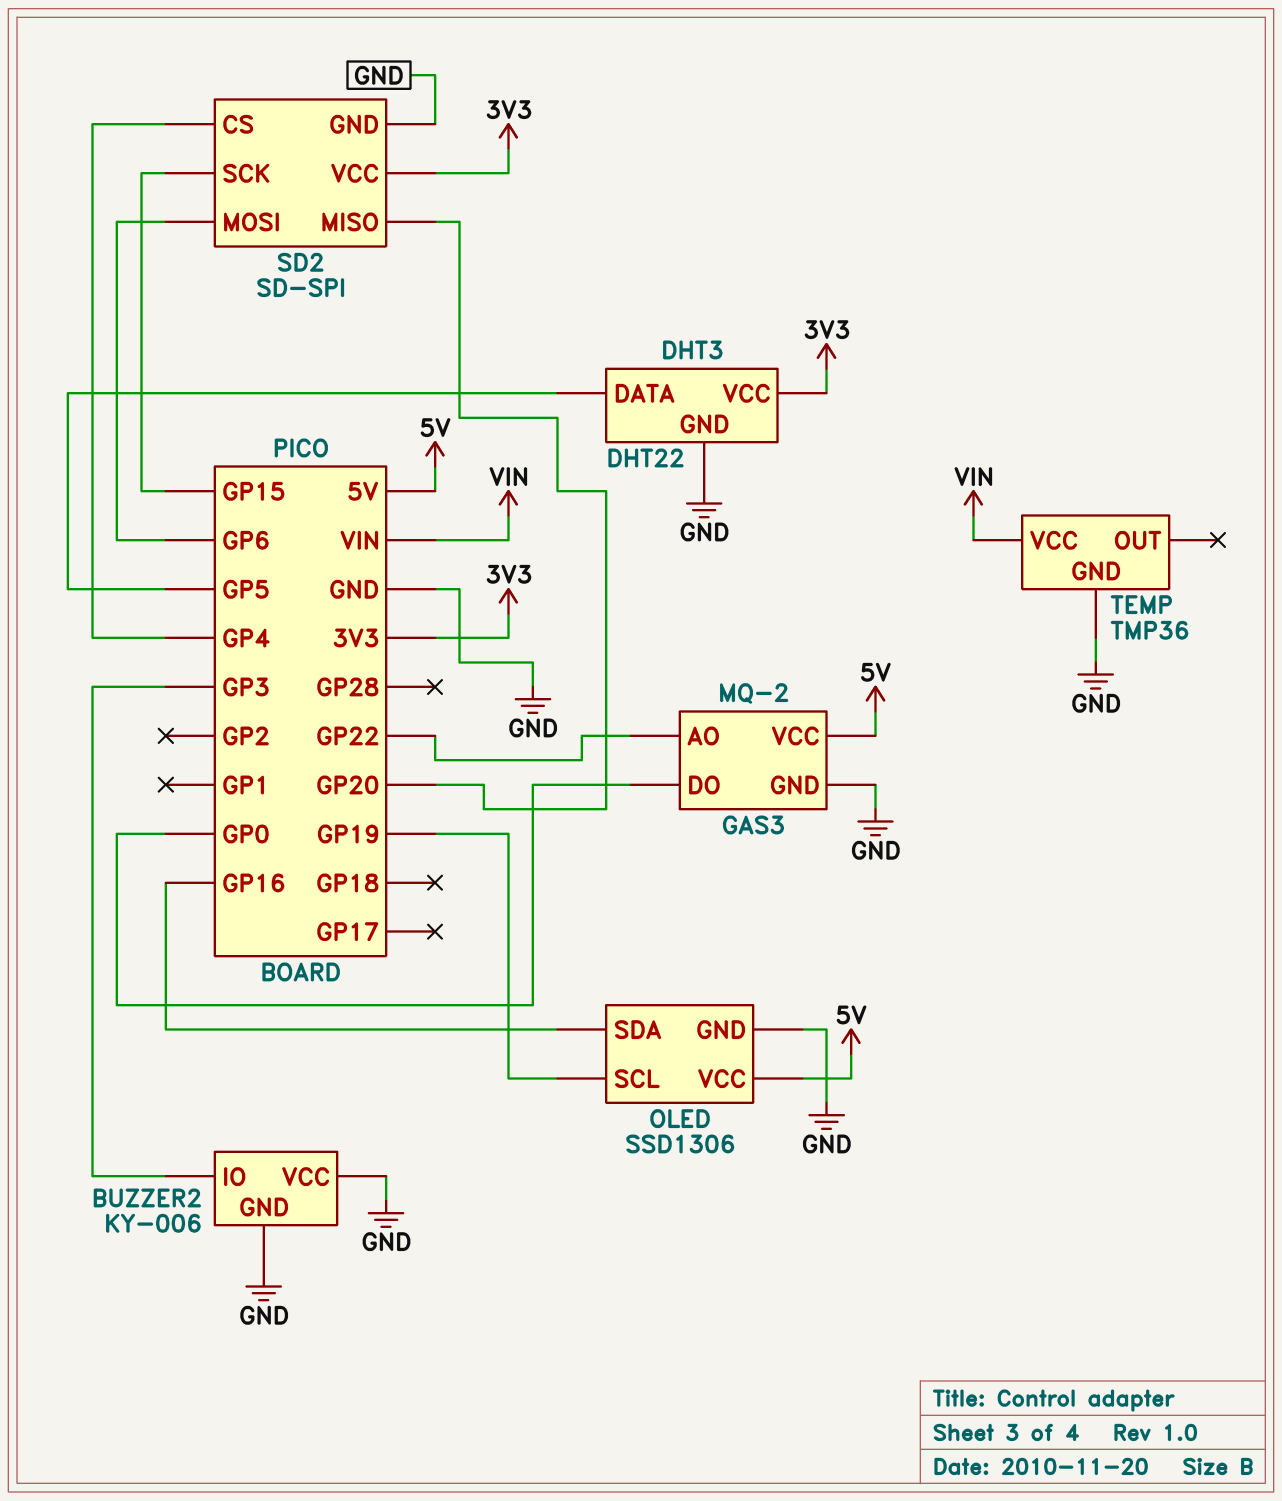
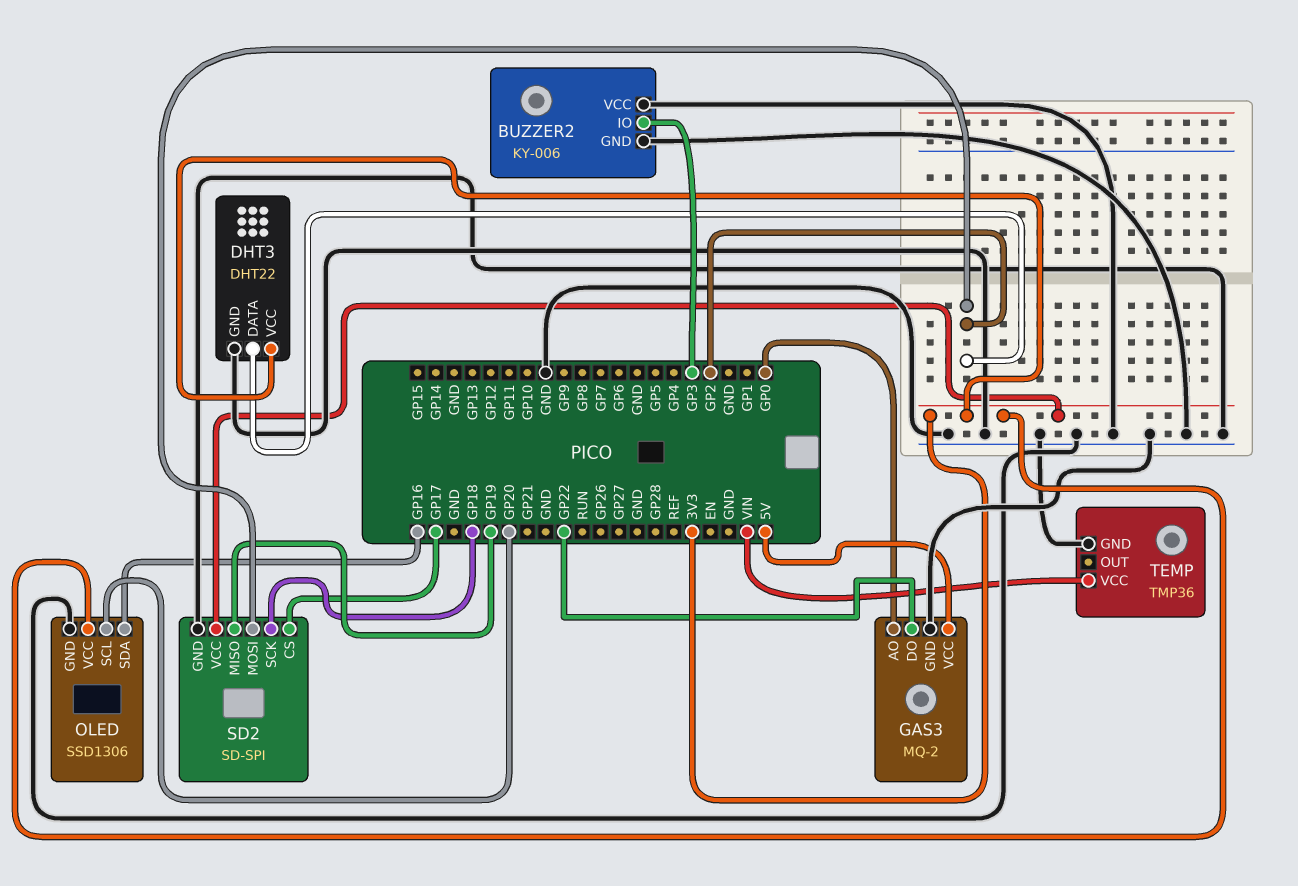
DHT3 pin DATA: GP5 -> GP2
GAS3 pin AO: GP22 -> GP0
GAS3 pin DO: GP0 -> GP22
OLED pin SCL: GP19 -> GP20
OLED pin VCC: 5V -> 3V3
SD2 pin CS: GP4 -> GP17
SD2 pin MISO: GP20 -> GP19
SD2 pin MOSI: GP6 -> GP2
SD2 pin SCK: GP15 -> GP18

